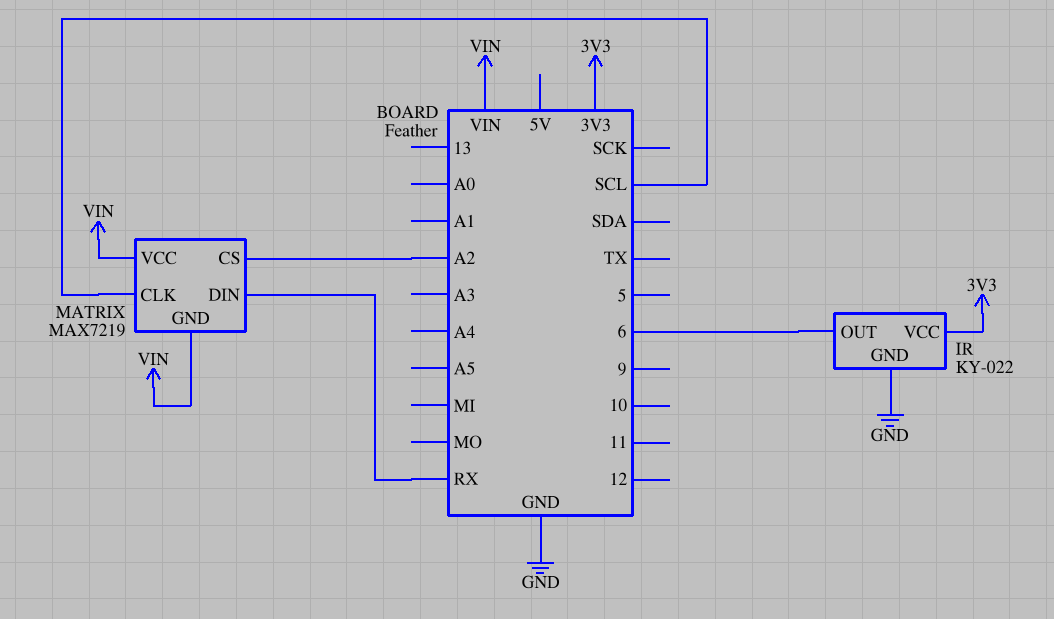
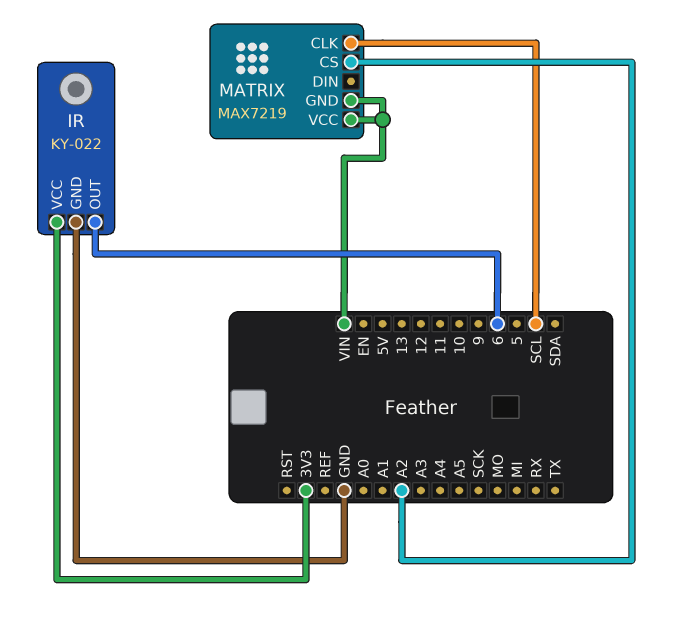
MATRIX pin DIN: RX -> none

